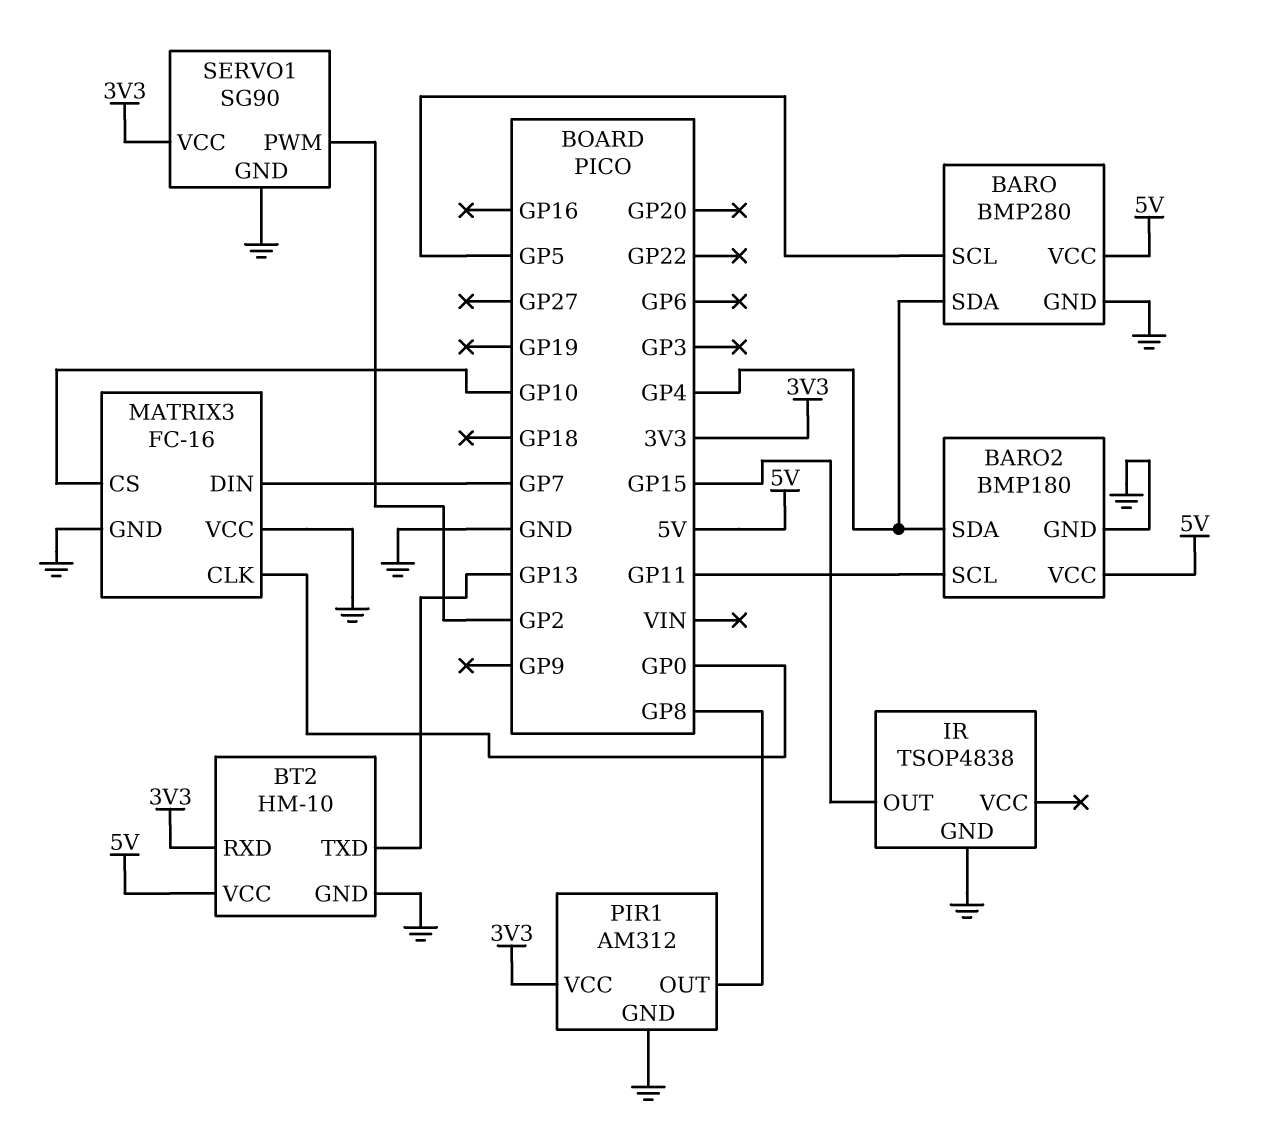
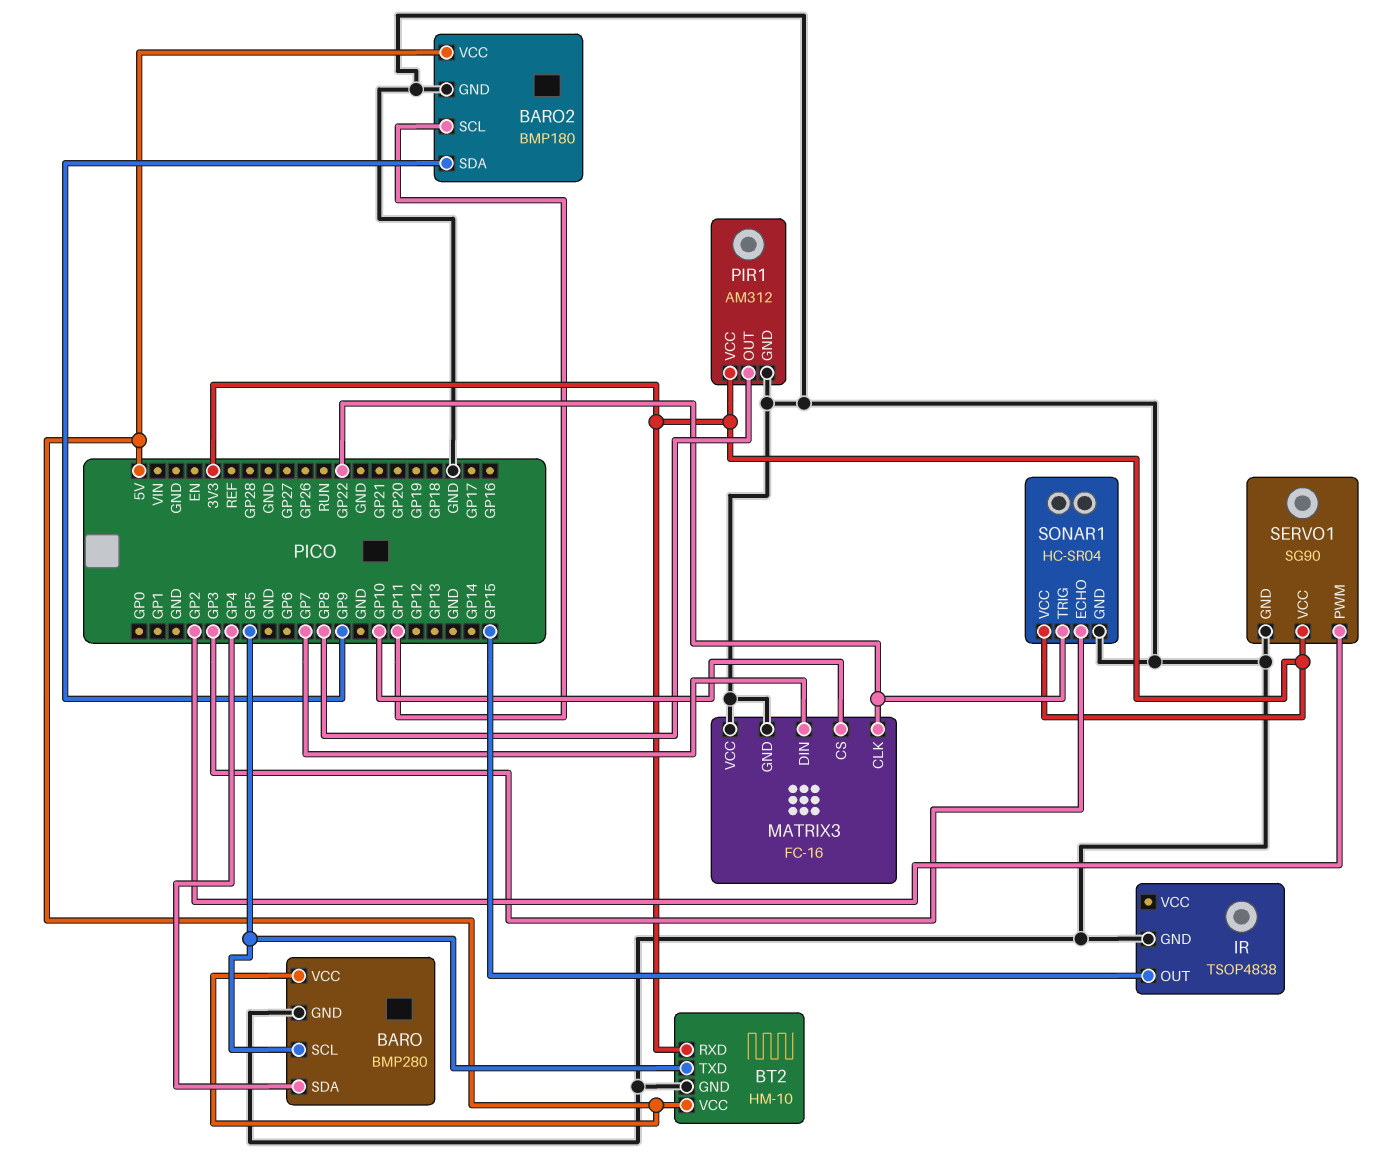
BARO2 pin SDA: GP4 -> GP9
BT2 pin TXD: GP13 -> GP5
MATRIX3 pin CLK: GP0 -> GP22
SONAR1: none -> HC-SR04
SONAR1 pin ECHO: none -> GP3
SONAR1 pin GND: none -> GND
SONAR1 pin TRIG: none -> GP22
SONAR1 pin VCC: none -> 3V3

